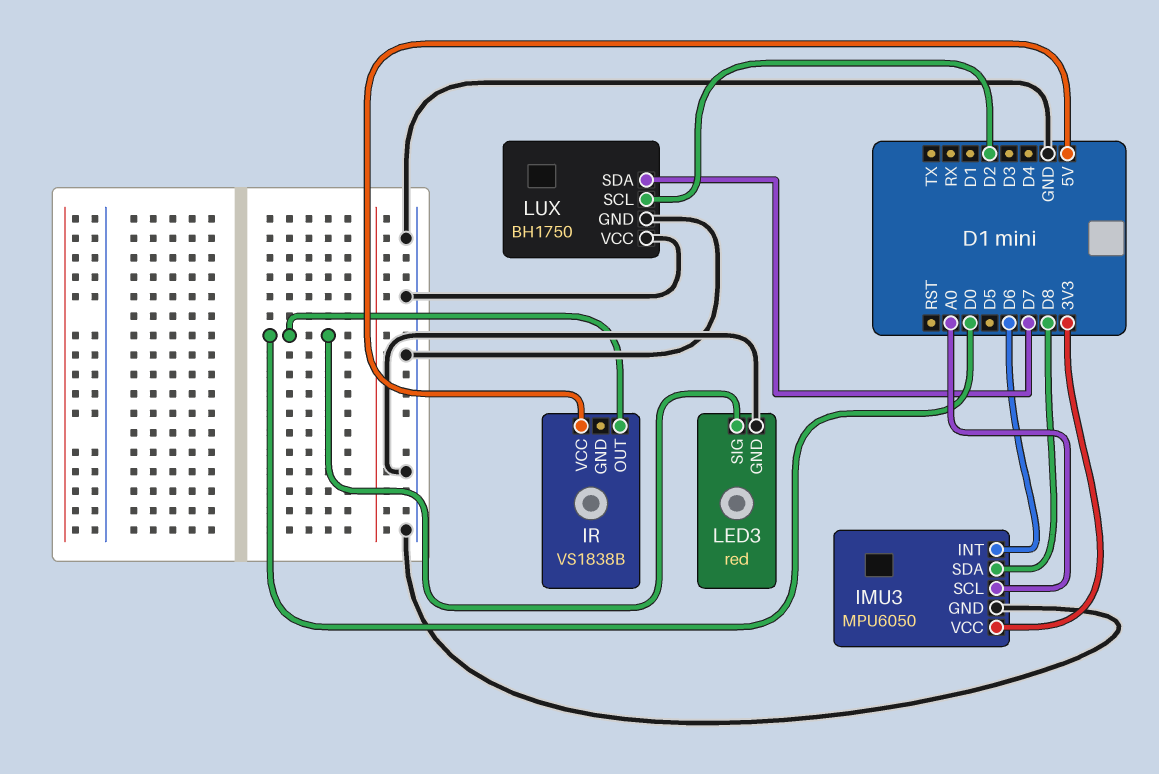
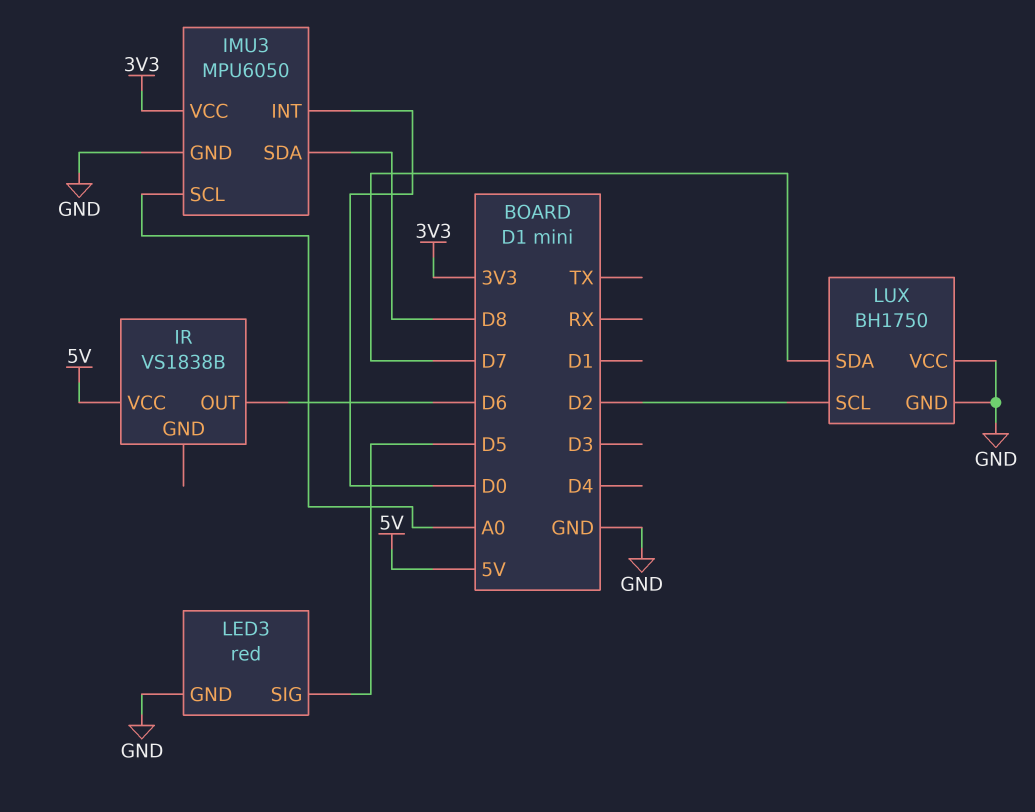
IMU3 pin INT: D6 -> D0
IR pin OUT: D0 -> D6
LED3 pin SIG: D0 -> D5

